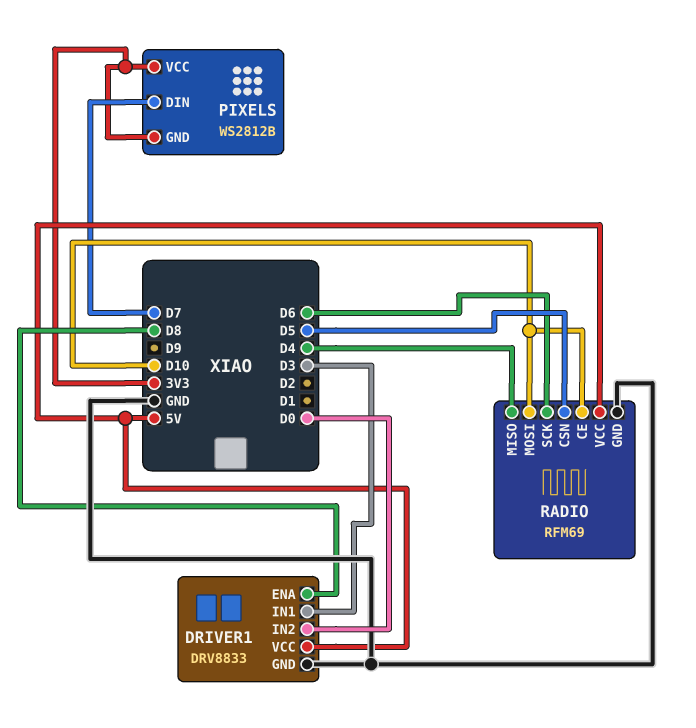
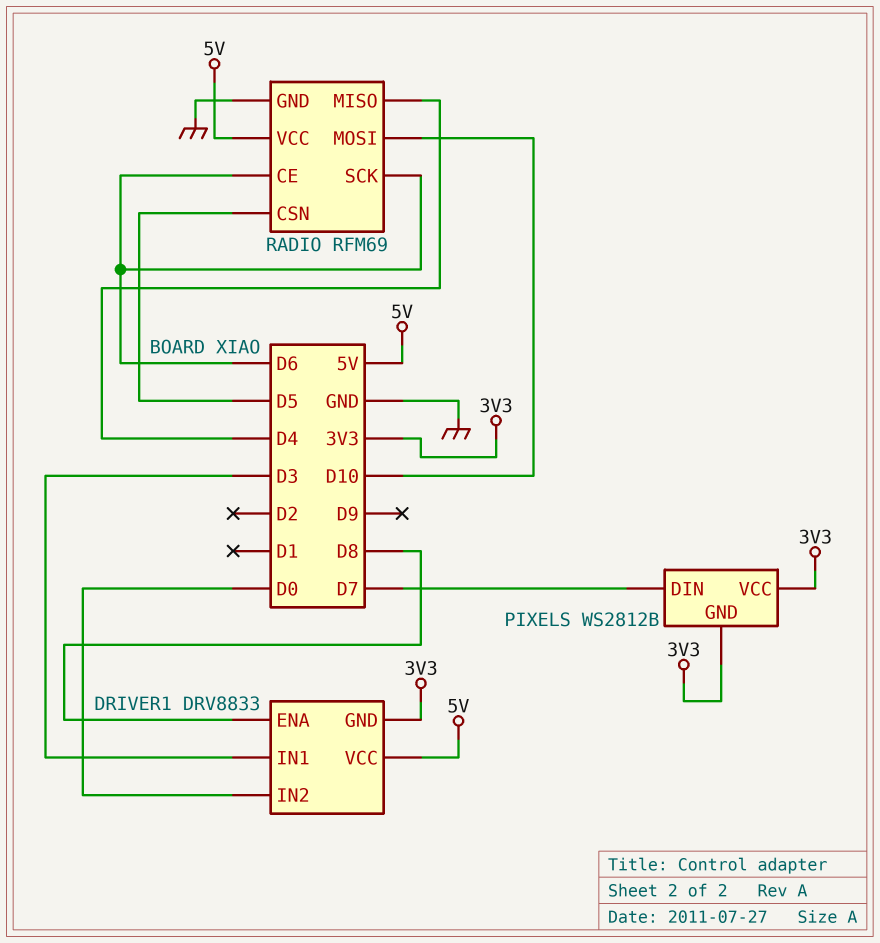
DRIVER1 pin GND: GND -> 3V3
RADIO pin CE: D10 -> D6

